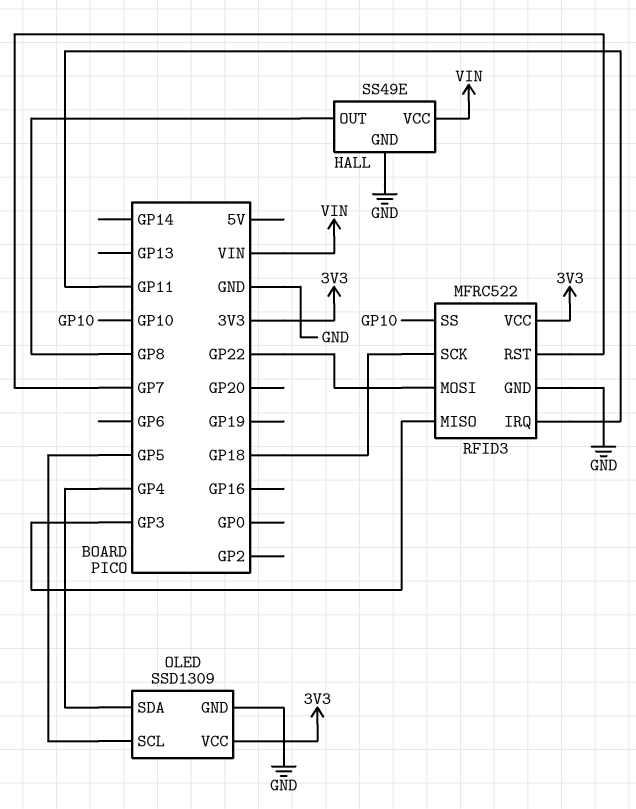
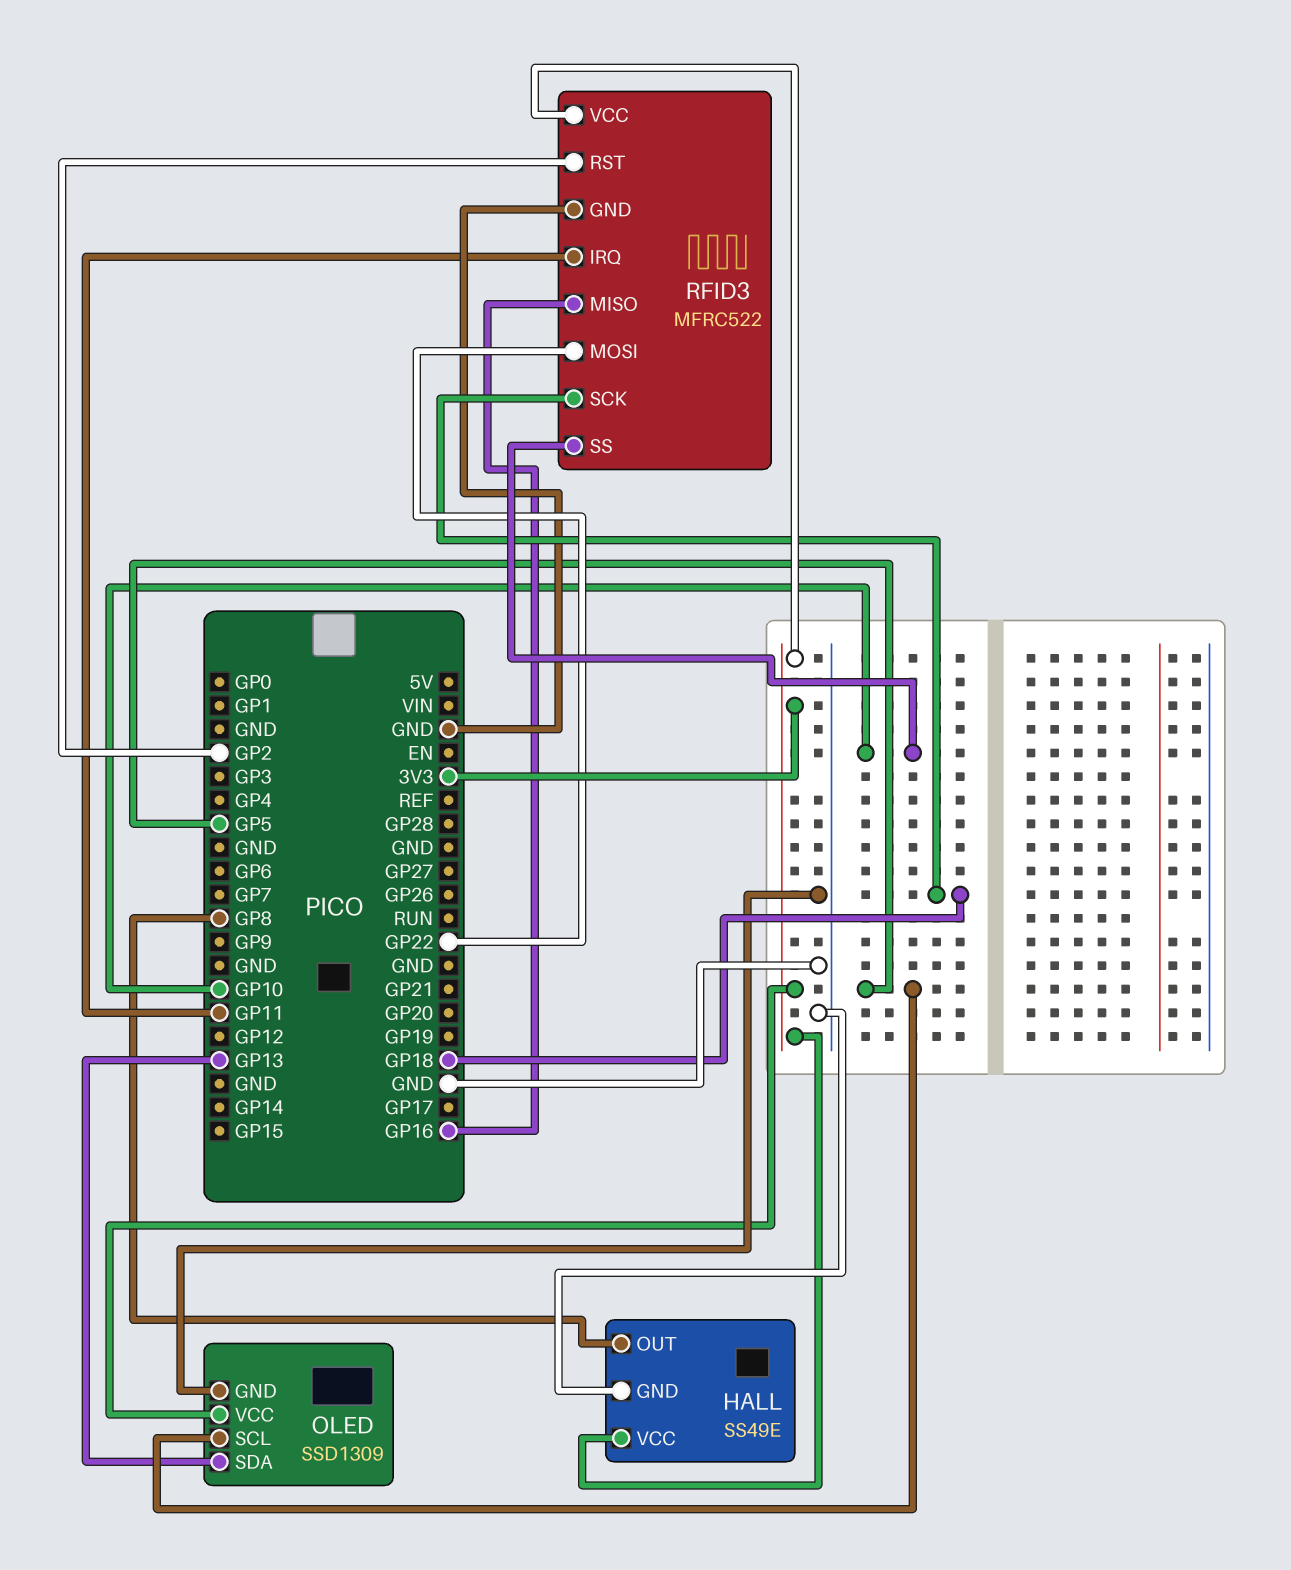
HALL pin VCC: VIN -> 3V3
OLED pin SDA: GP4 -> GP13
RFID3 pin MISO: GP3 -> GP16
RFID3 pin RST: GP7 -> GP2

